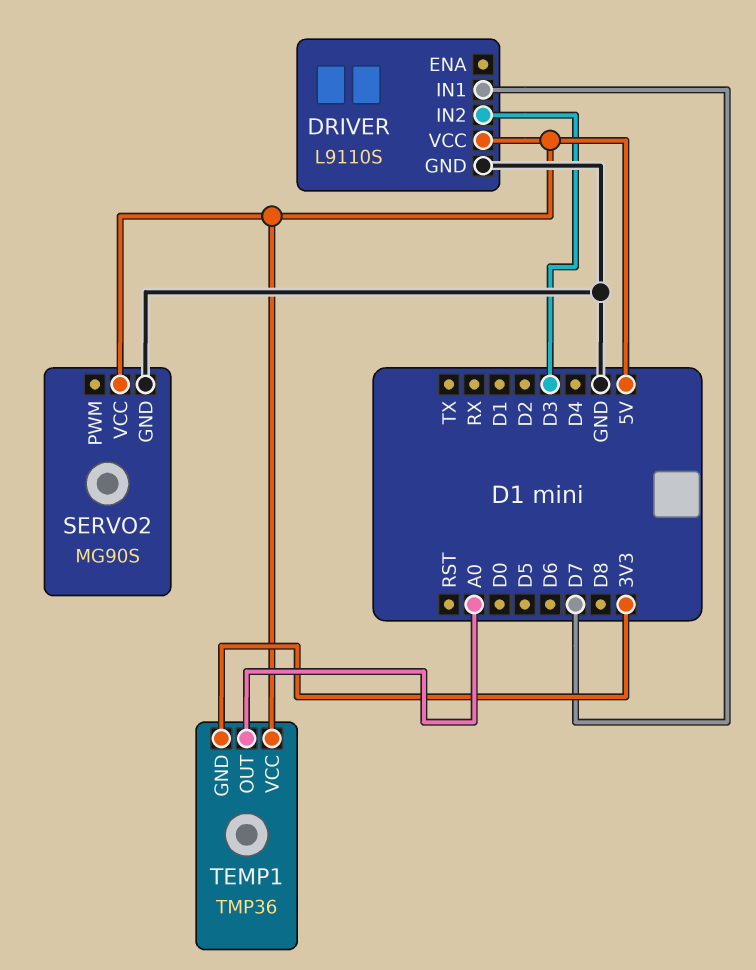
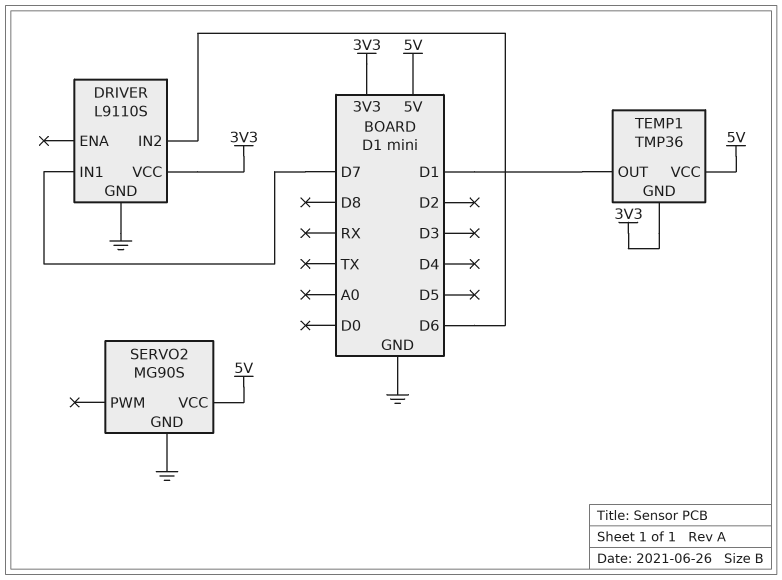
DRIVER pin IN2: D3 -> D6
DRIVER pin VCC: 5V -> 3V3
TEMP1 pin OUT: A0 -> D1

